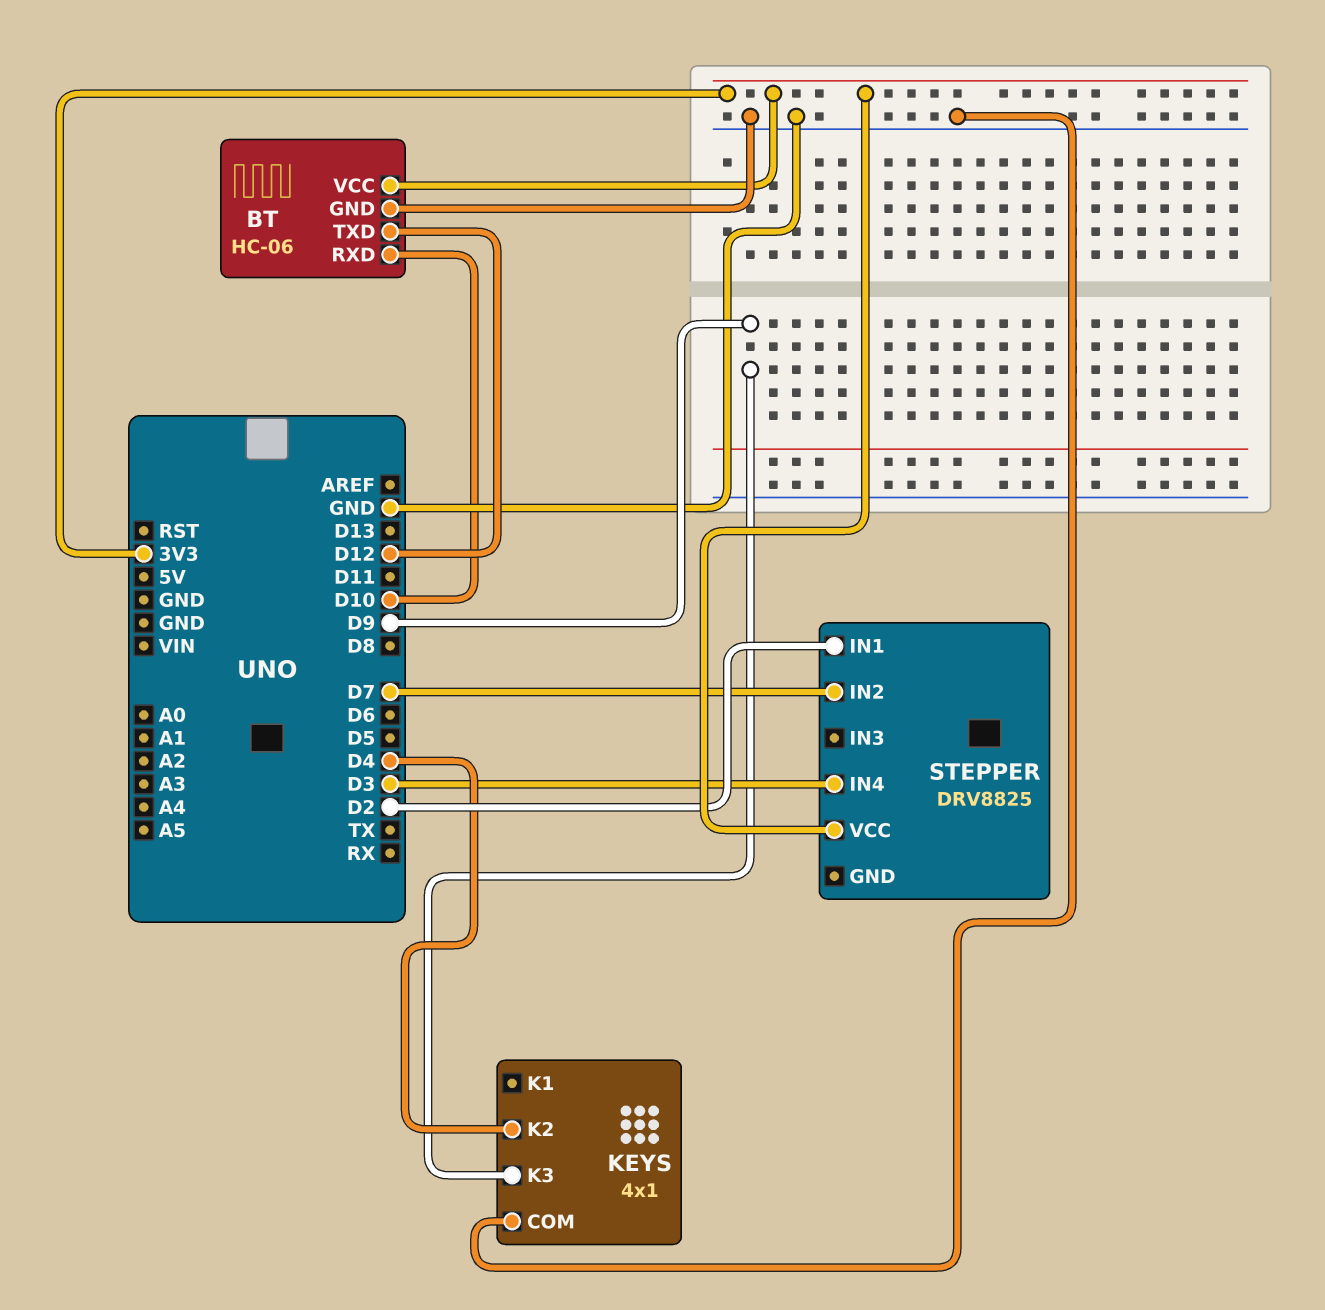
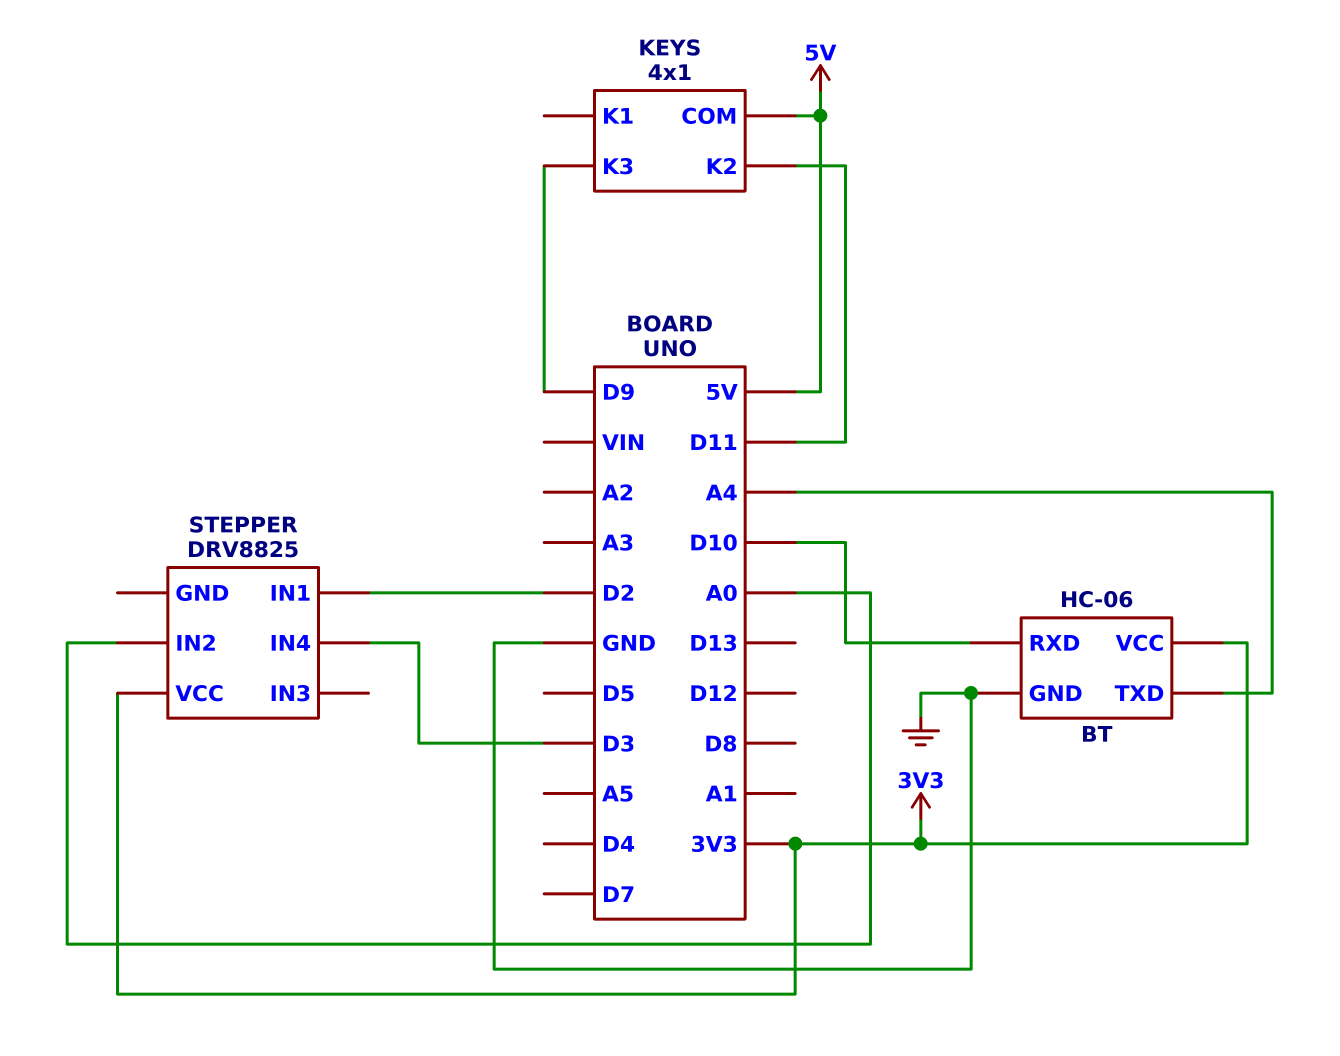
BT pin TXD: D12 -> A4
KEYS pin COM: GND -> 5V
KEYS pin K2: D4 -> D11
STEPPER pin IN2: D7 -> A0

